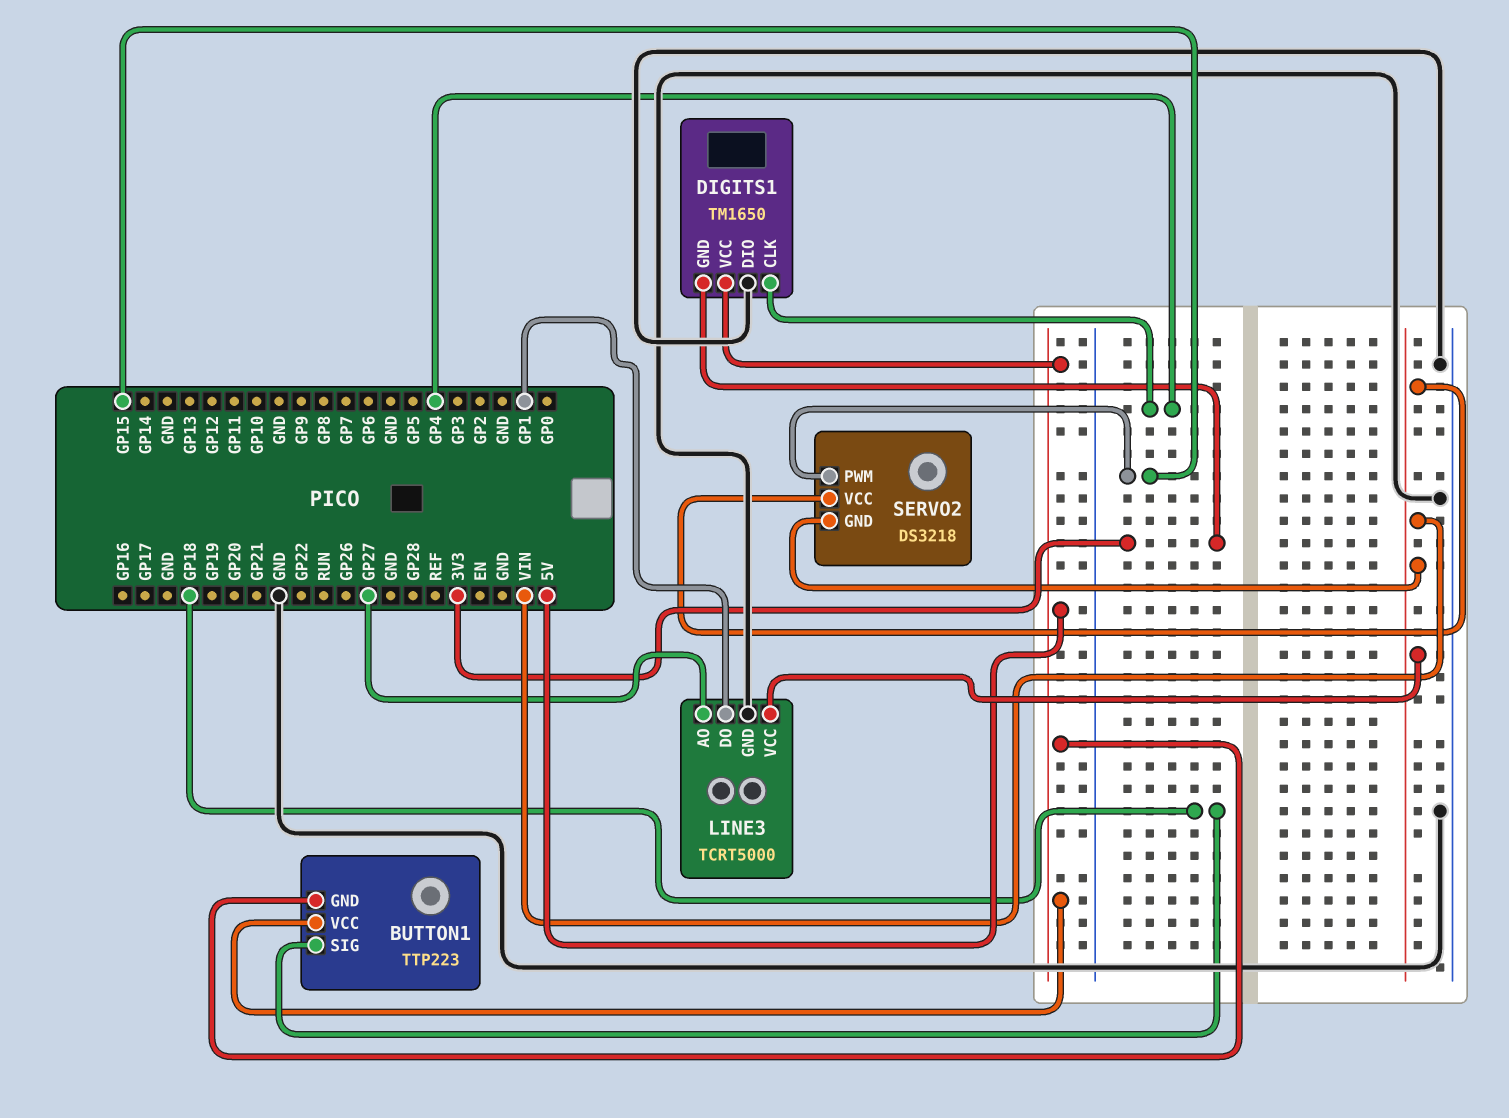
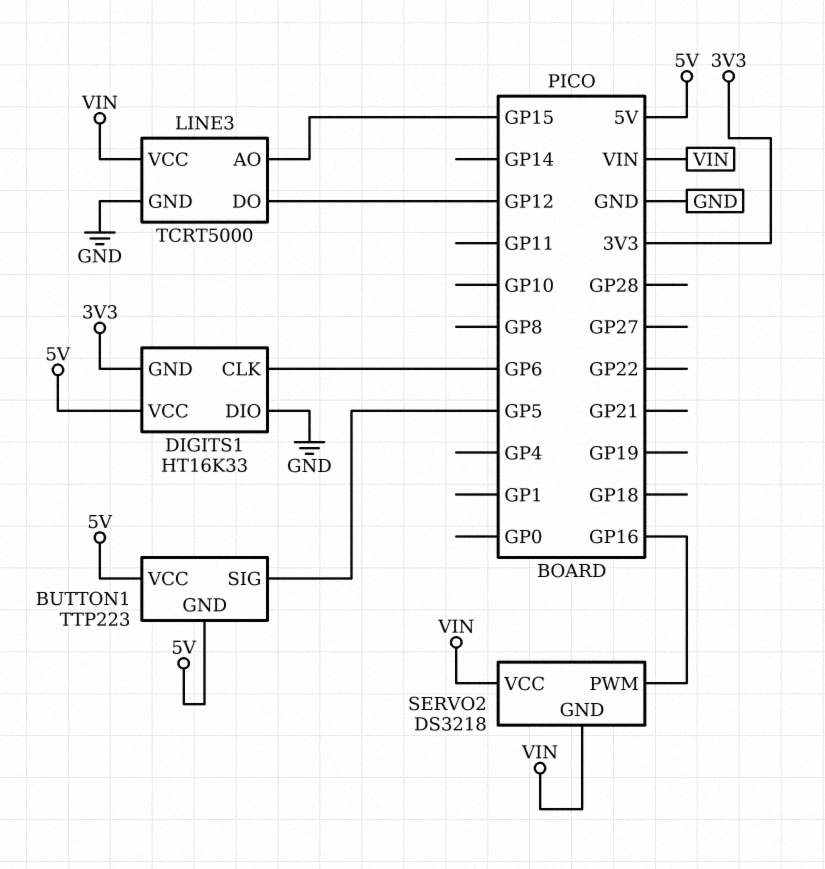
BUTTON1 pin SIG: GP18 -> GP5
DIGITS1: TM1650 -> HT16K33
DIGITS1 pin CLK: GP4 -> GP6
LINE3 pin AO: GP27 -> GP15
LINE3 pin DO: GP1 -> GP12
SERVO2 pin PWM: GP15 -> GP16

